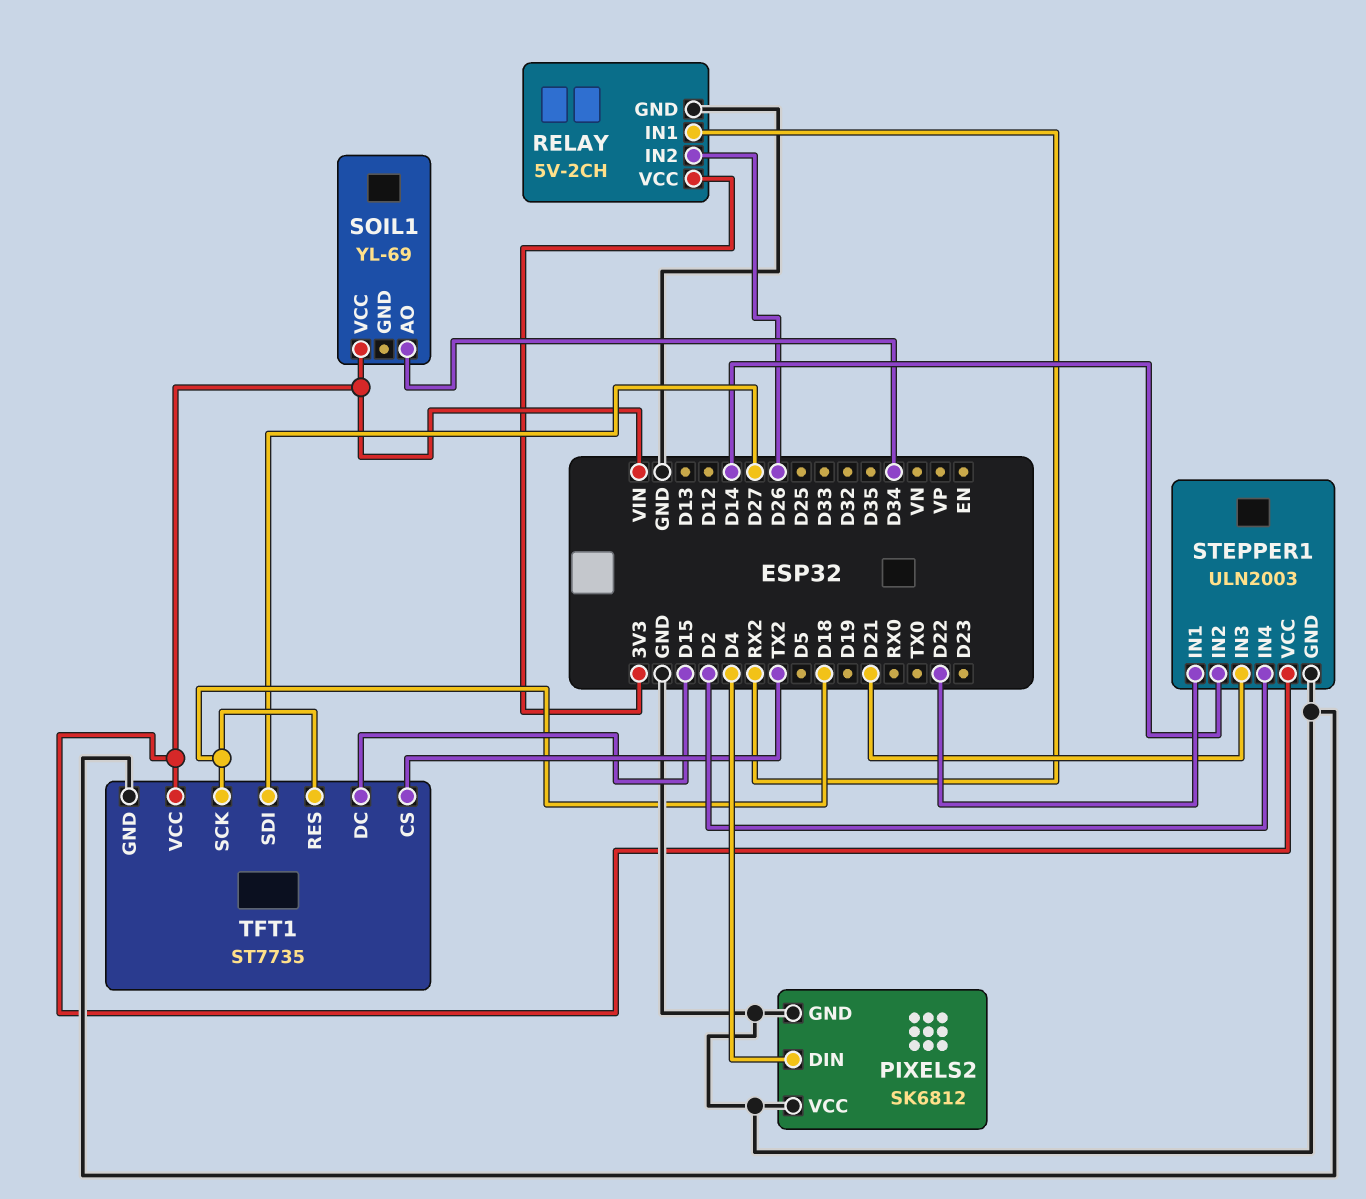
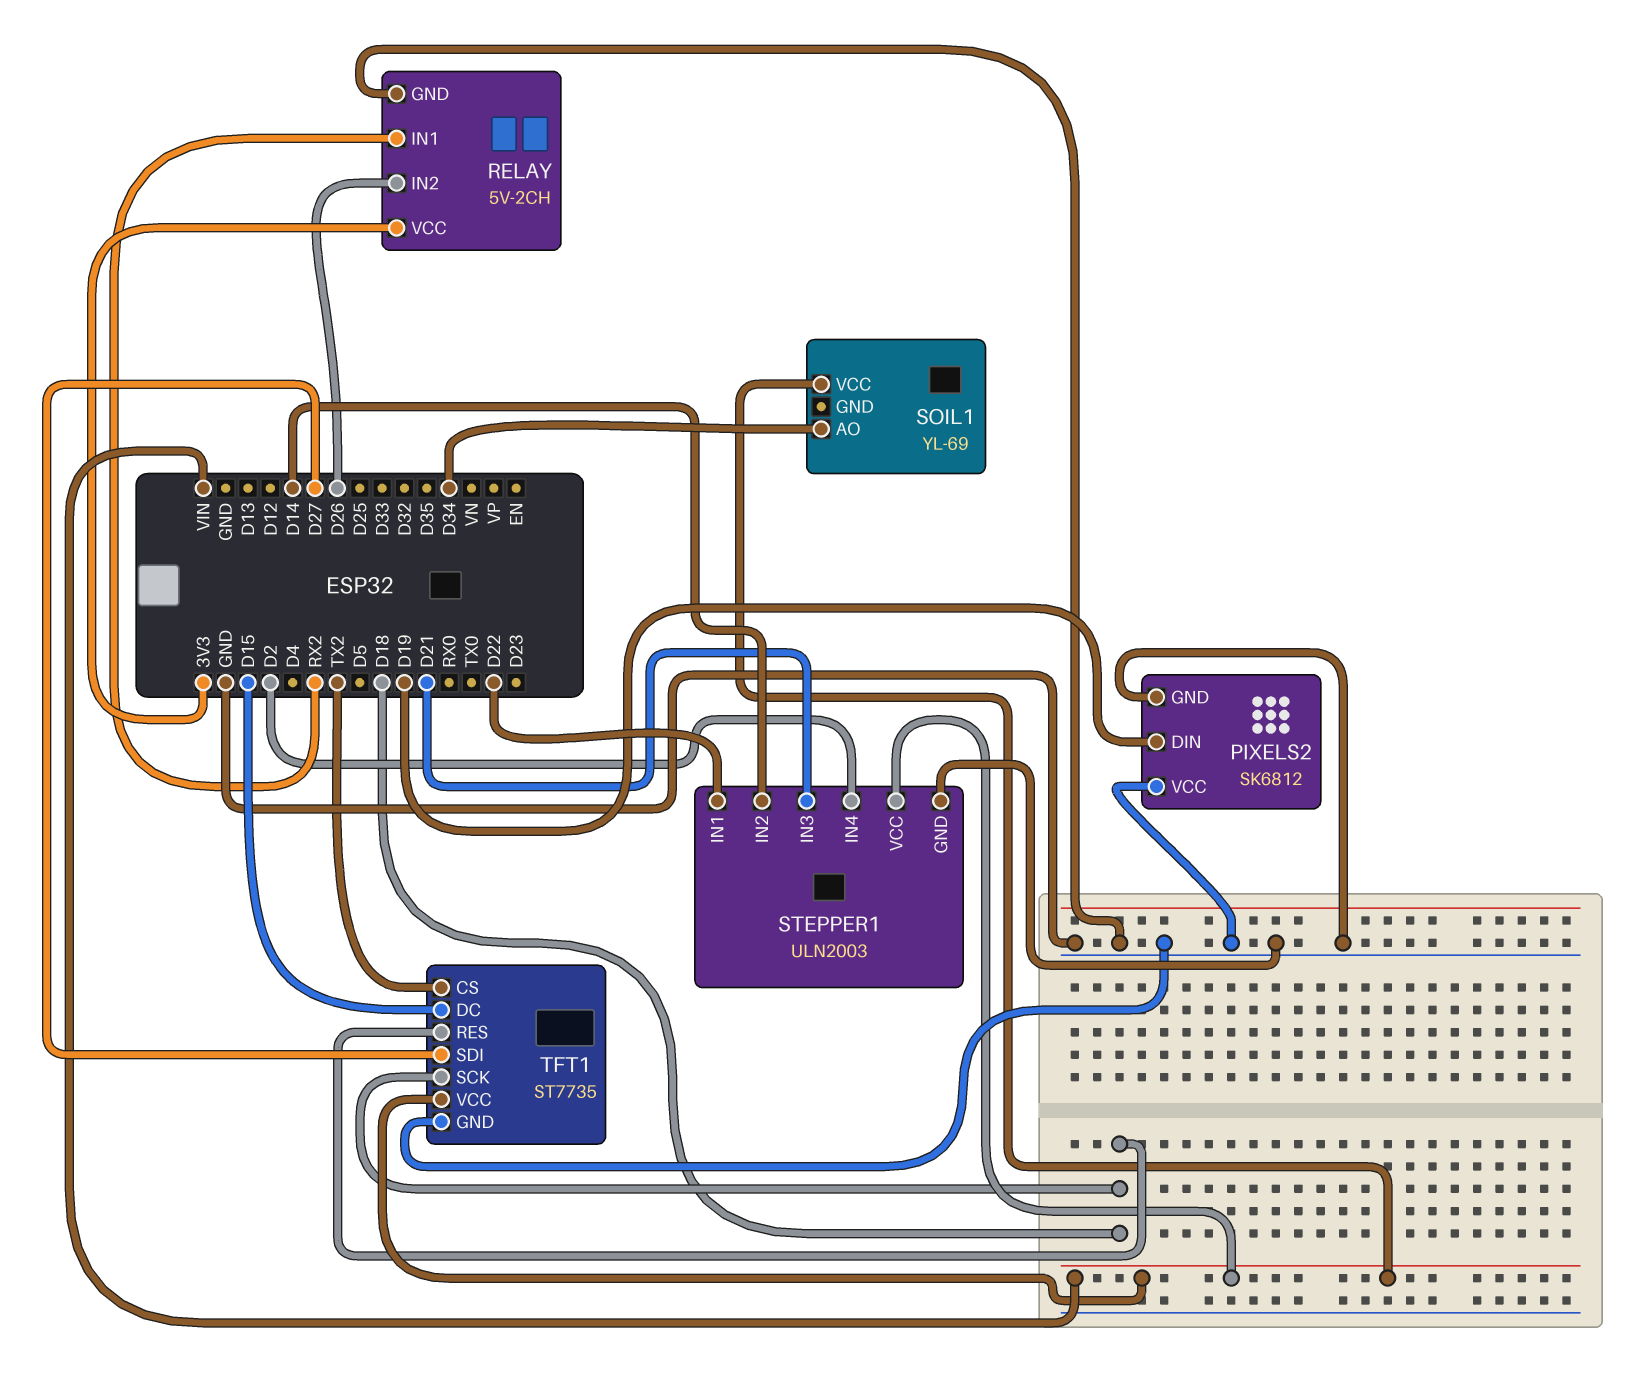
PIXELS2 pin DIN: D4 -> D19

